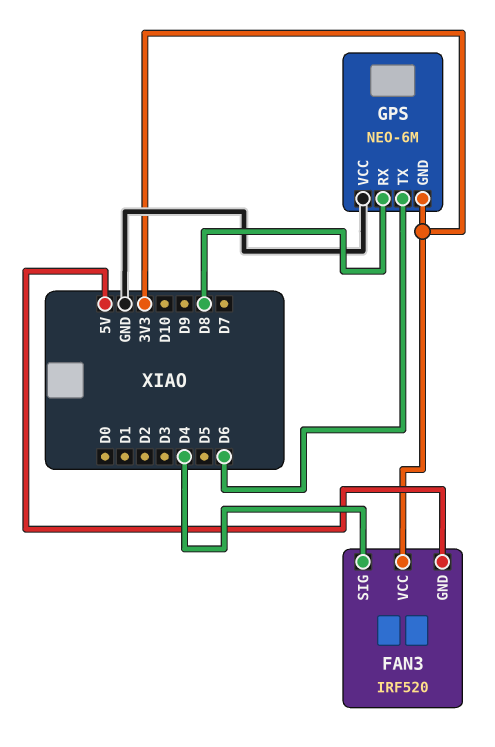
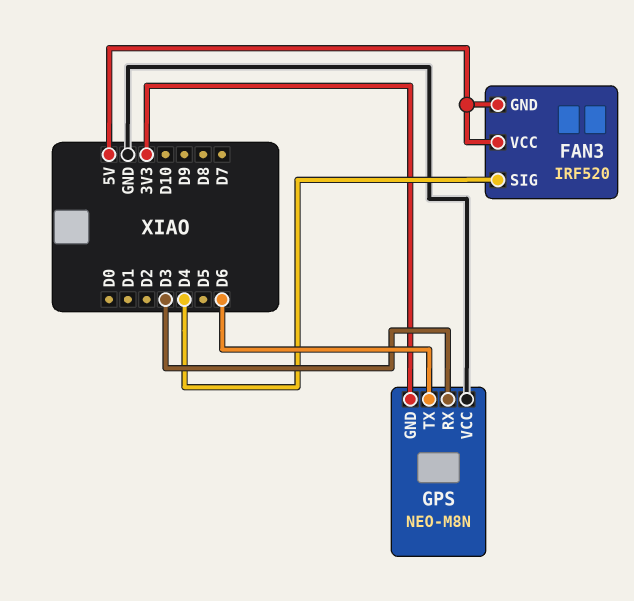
FAN3 pin VCC: 3V3 -> 5V
GPS: NEO-6M -> NEO-M8N
GPS pin RX: D8 -> D3

